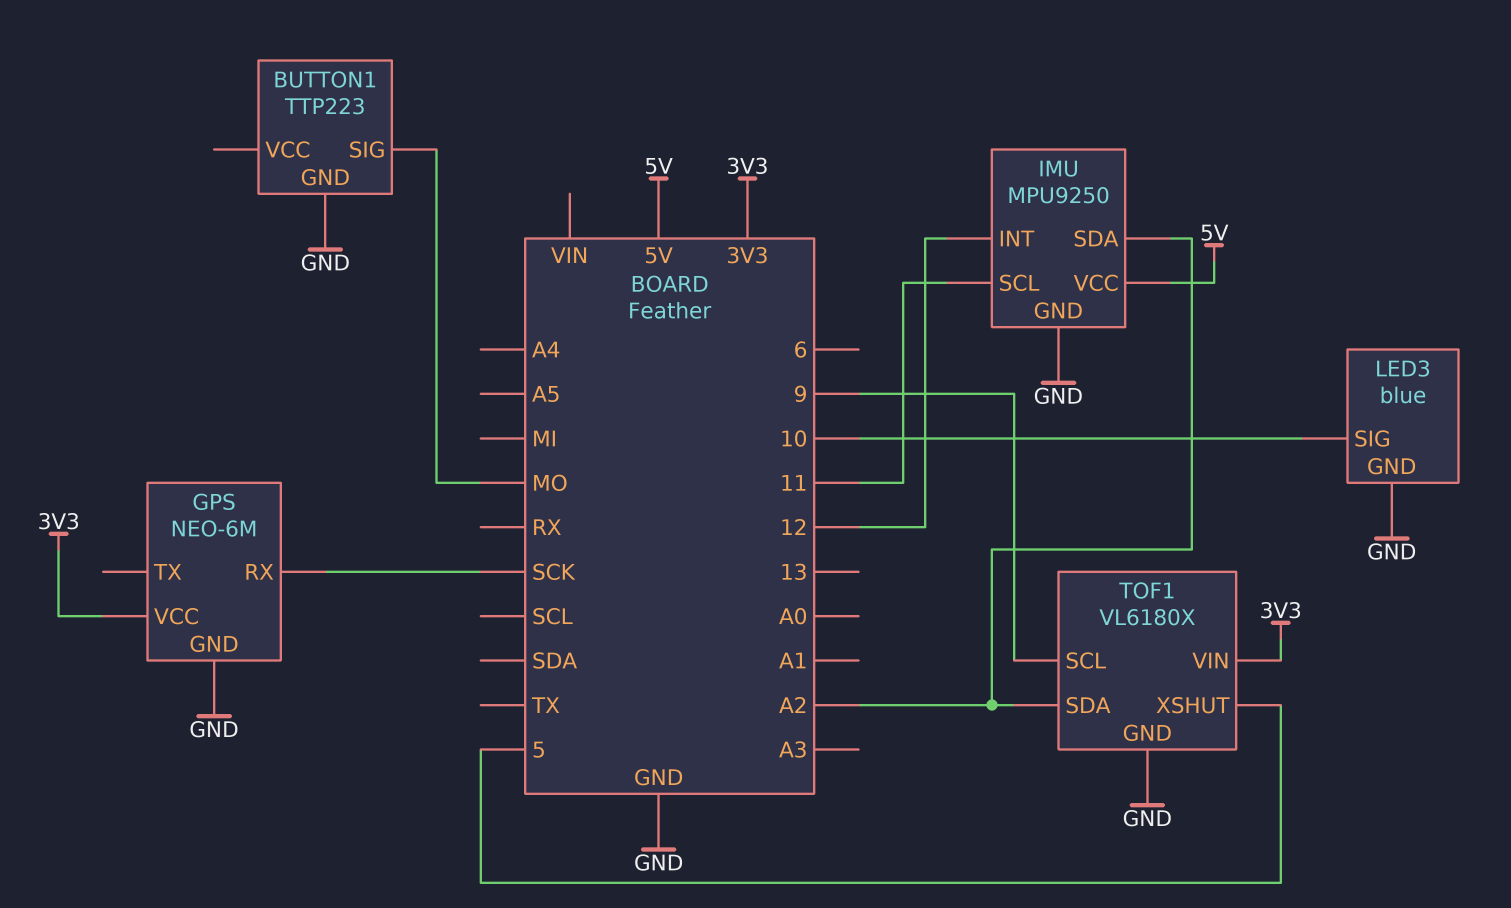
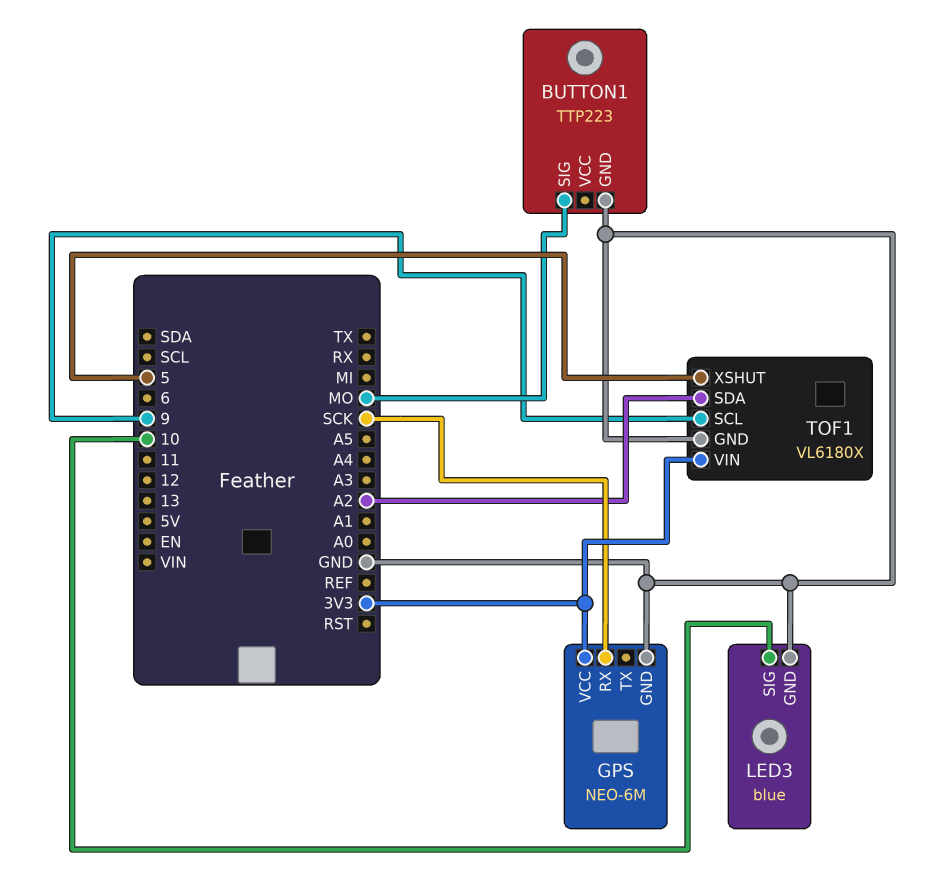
IMU: MPU9250 -> none
IMU pin GND: GND -> none
IMU pin INT: 12 -> none
IMU pin SCL: 11 -> none
IMU pin SDA: A2 -> none
IMU pin VCC: 5V -> none

